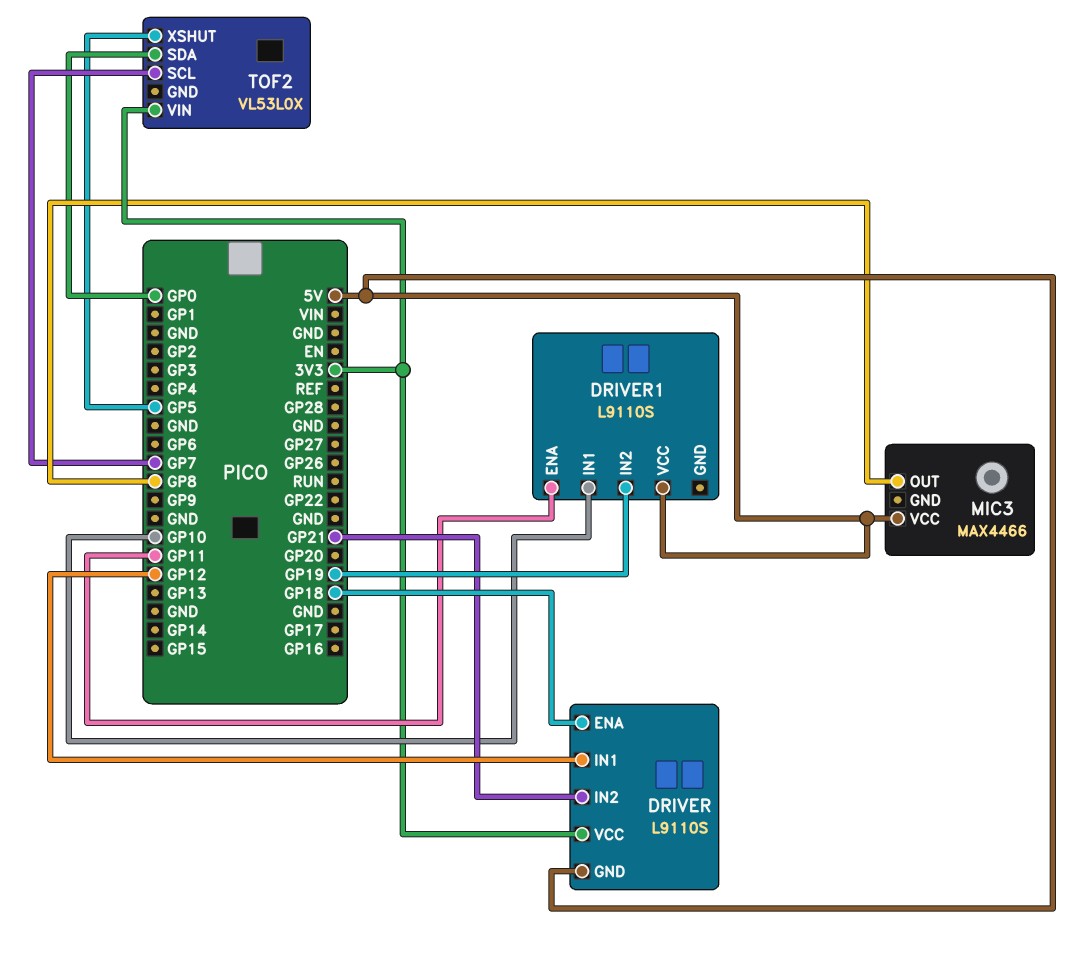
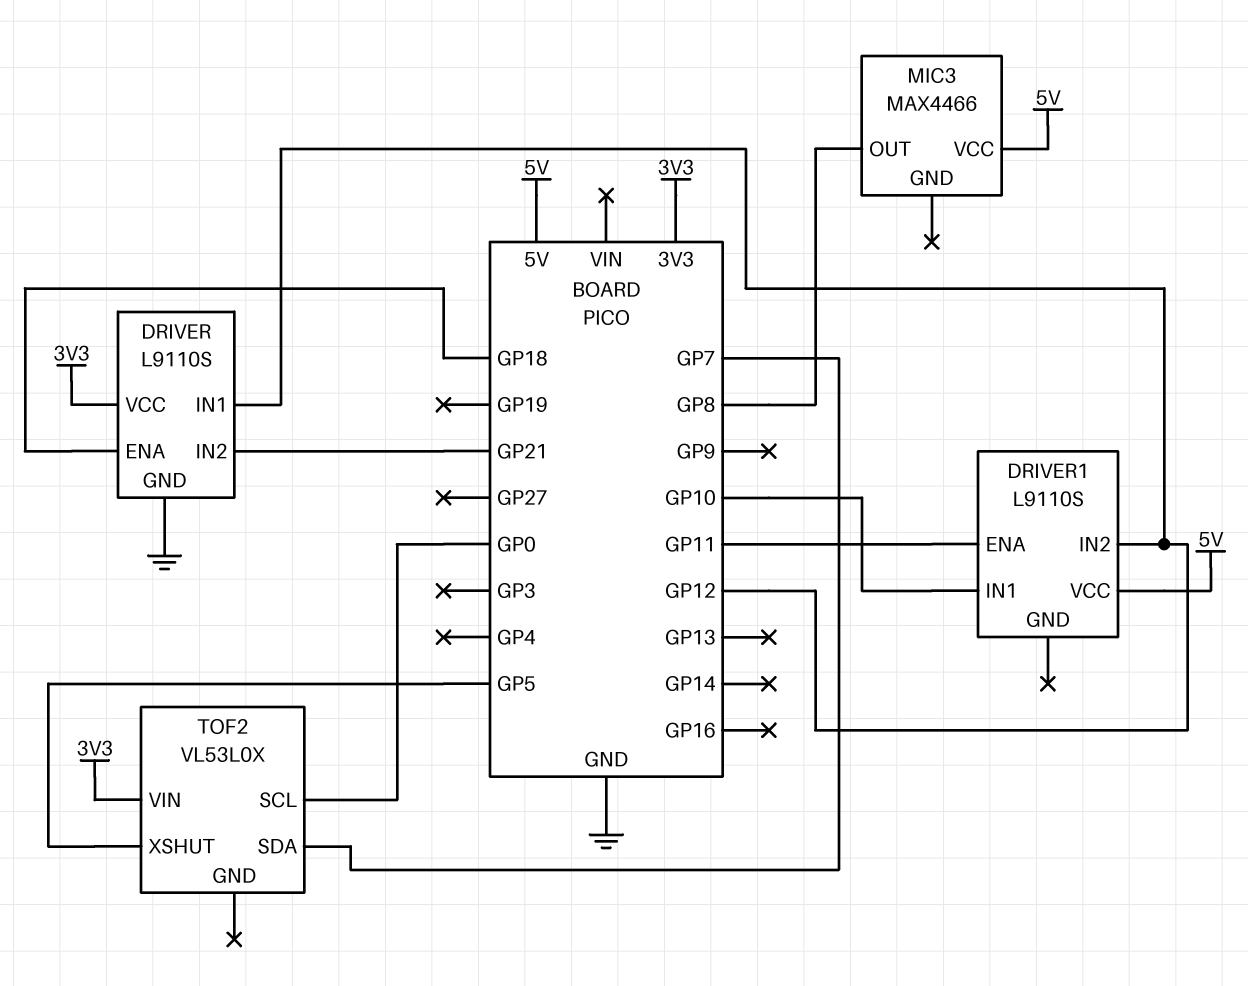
DRIVER pin GND: 5V -> GND
DRIVER1 pin IN2: GP19 -> GP12
TOF2 pin SCL: GP7 -> GP0
TOF2 pin SDA: GP0 -> GP7

